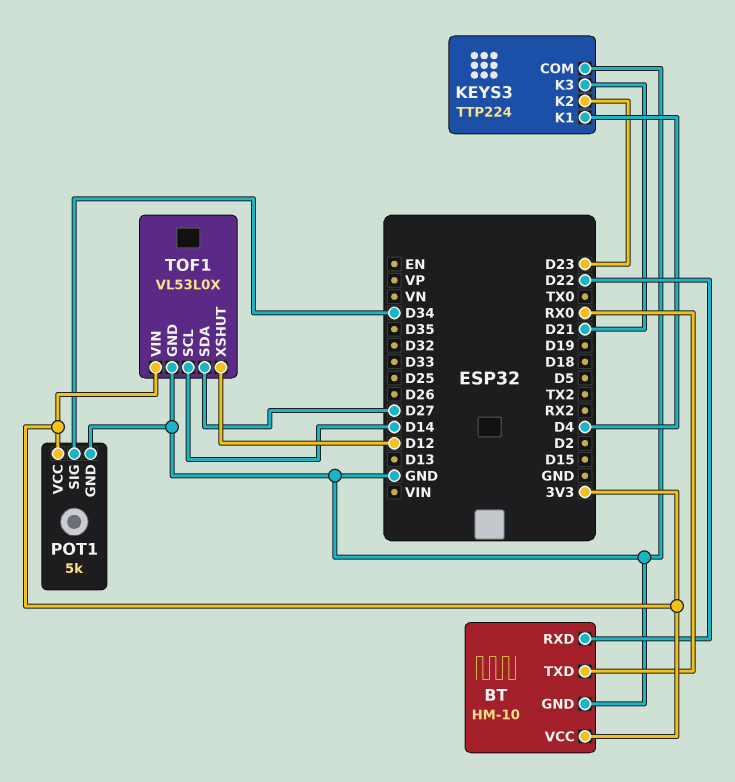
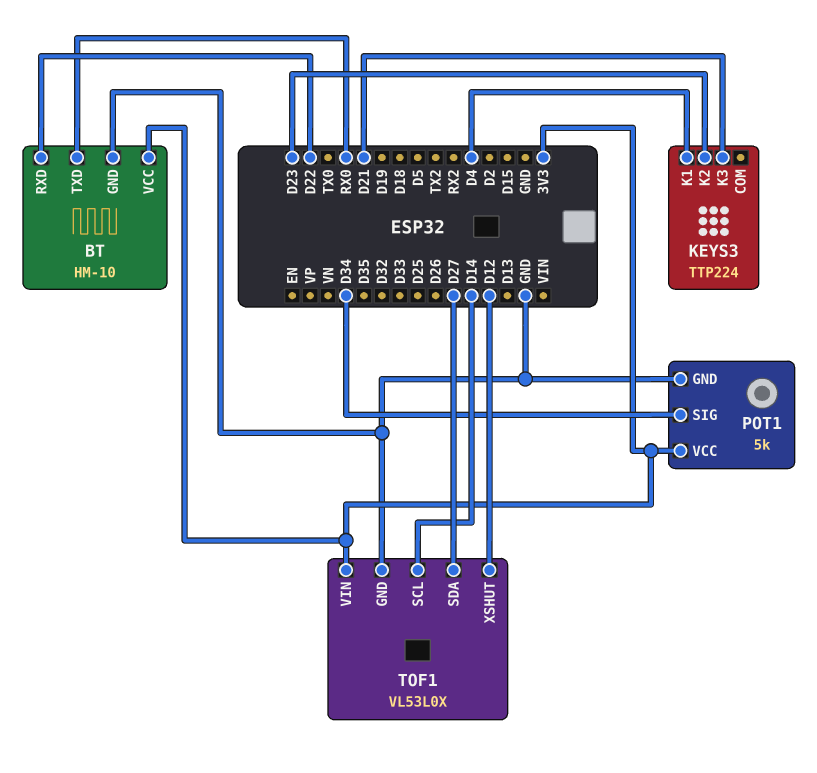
KEYS3 pin COM: GND -> none

